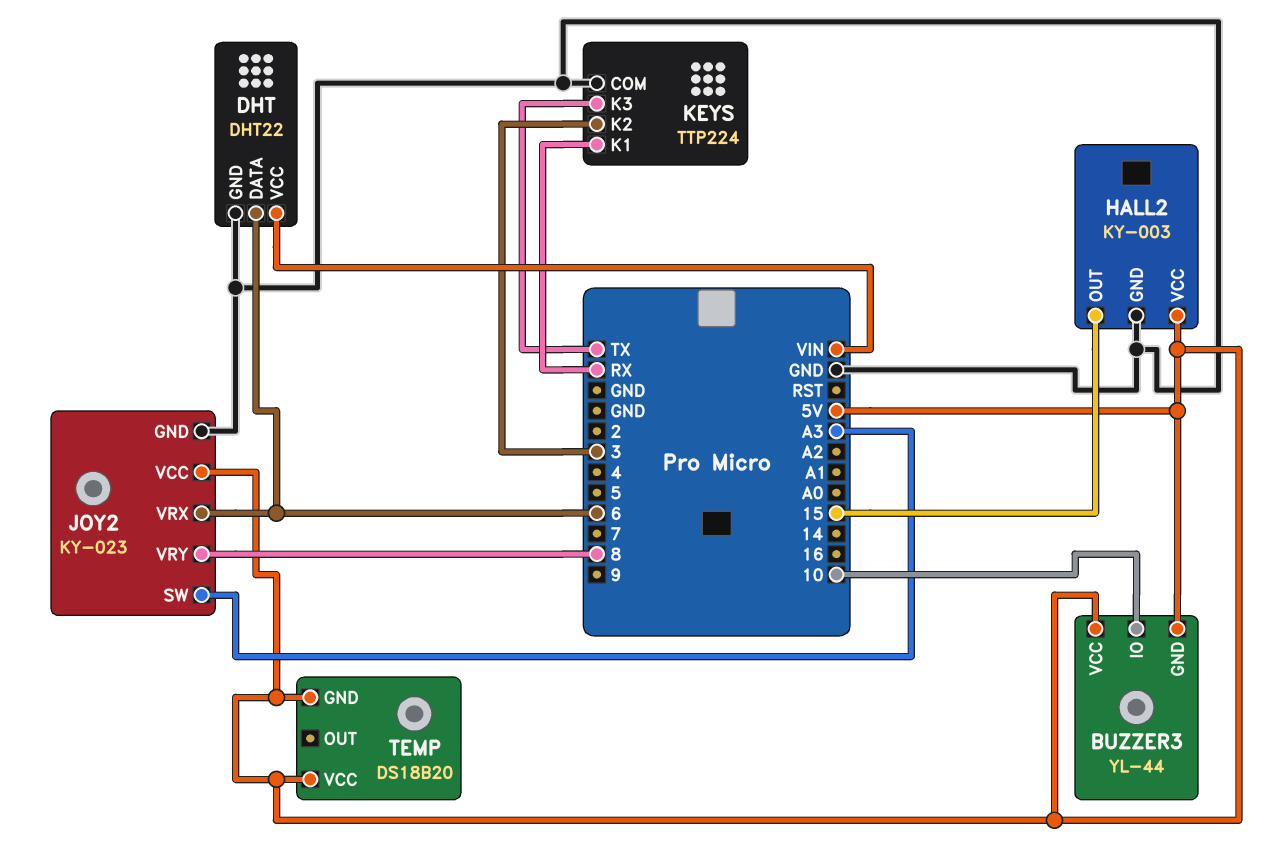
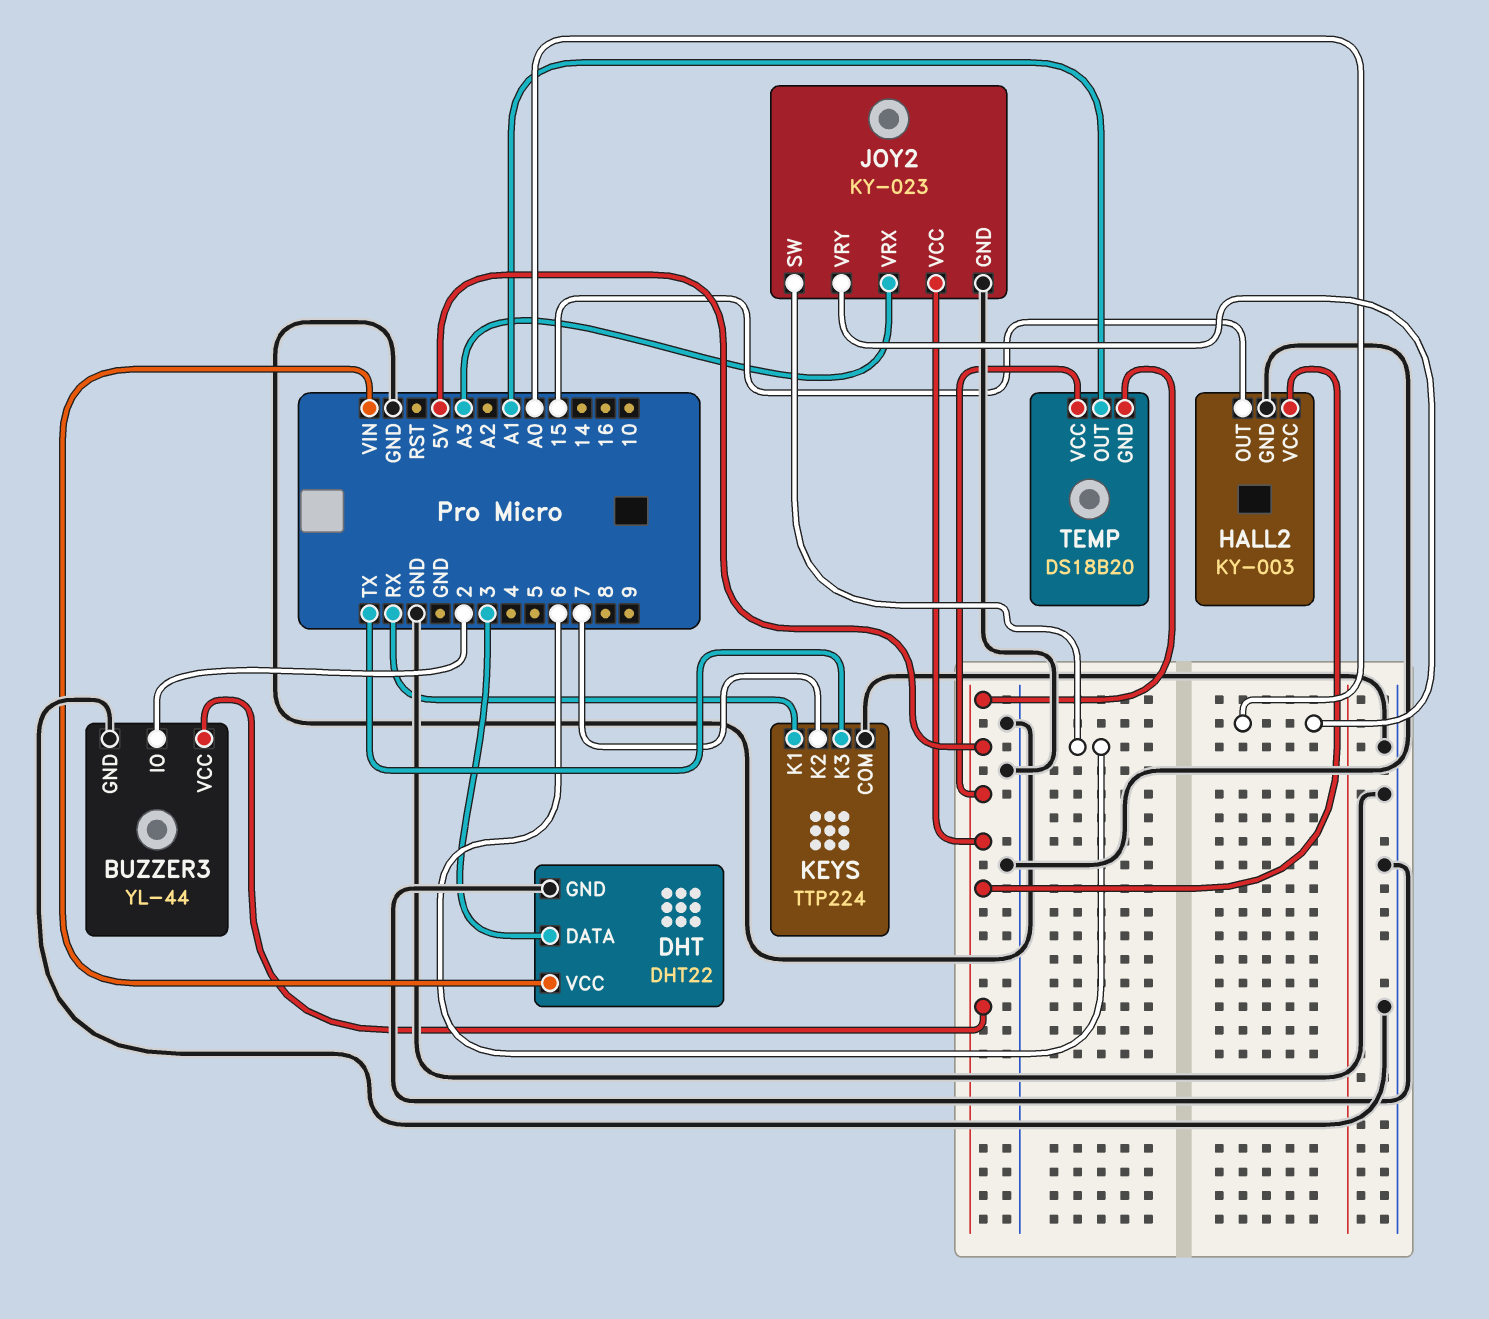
BUZZER3 pin GND: 5V -> GND
BUZZER3 pin IO: 10 -> 2
DHT pin DATA: 6 -> 3
JOY2 pin SW: A3 -> 6
JOY2 pin VRX: 6 -> A3
JOY2 pin VRY: 8 -> A0
KEYS pin K2: 3 -> 7
TEMP pin OUT: none -> A1

